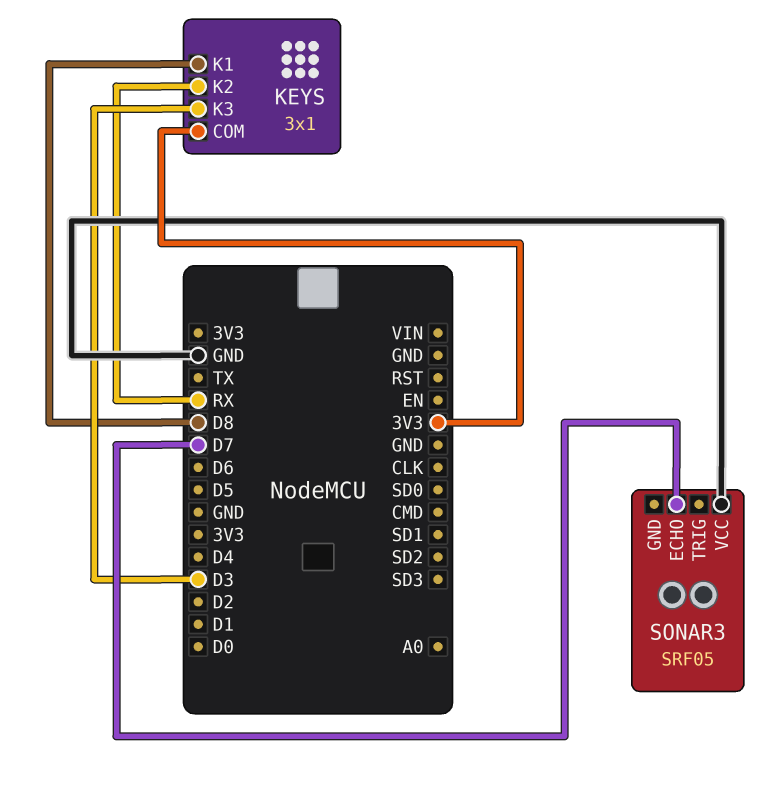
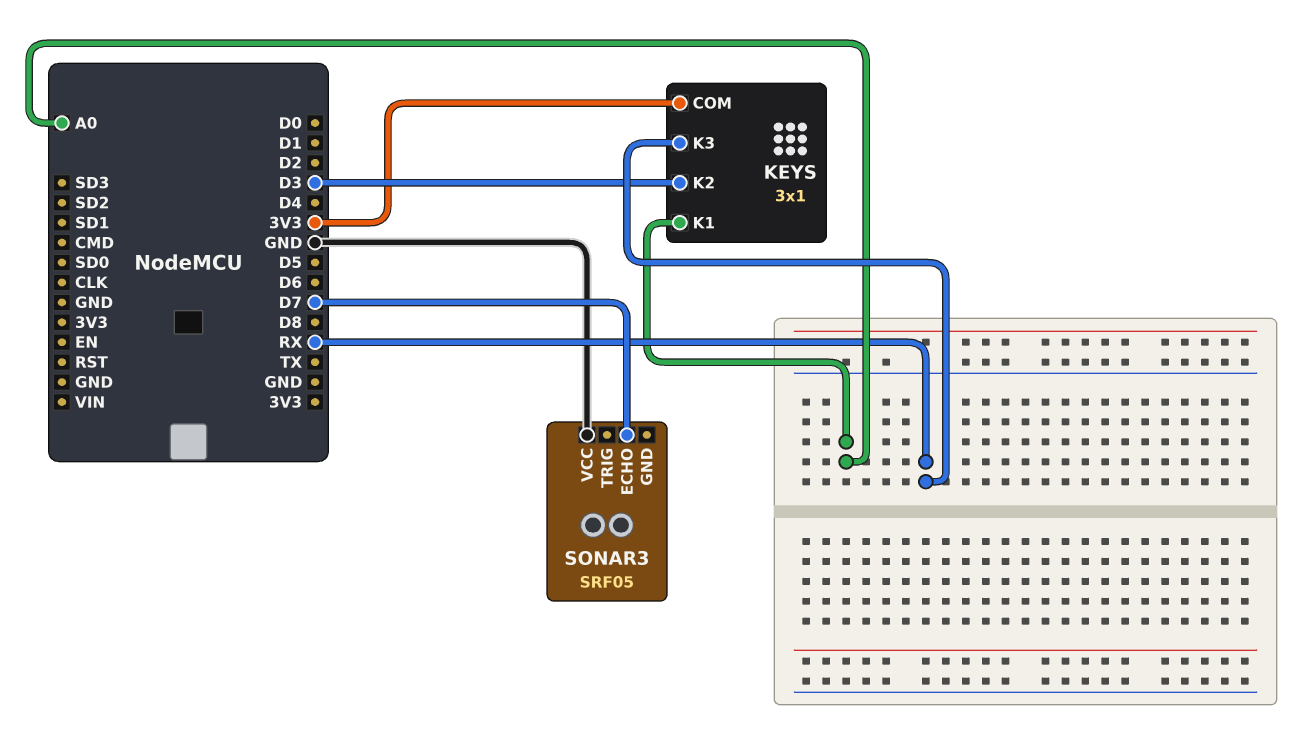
KEYS pin K1: D8 -> A0
KEYS pin K2: RX -> D3
KEYS pin K3: D3 -> RX

